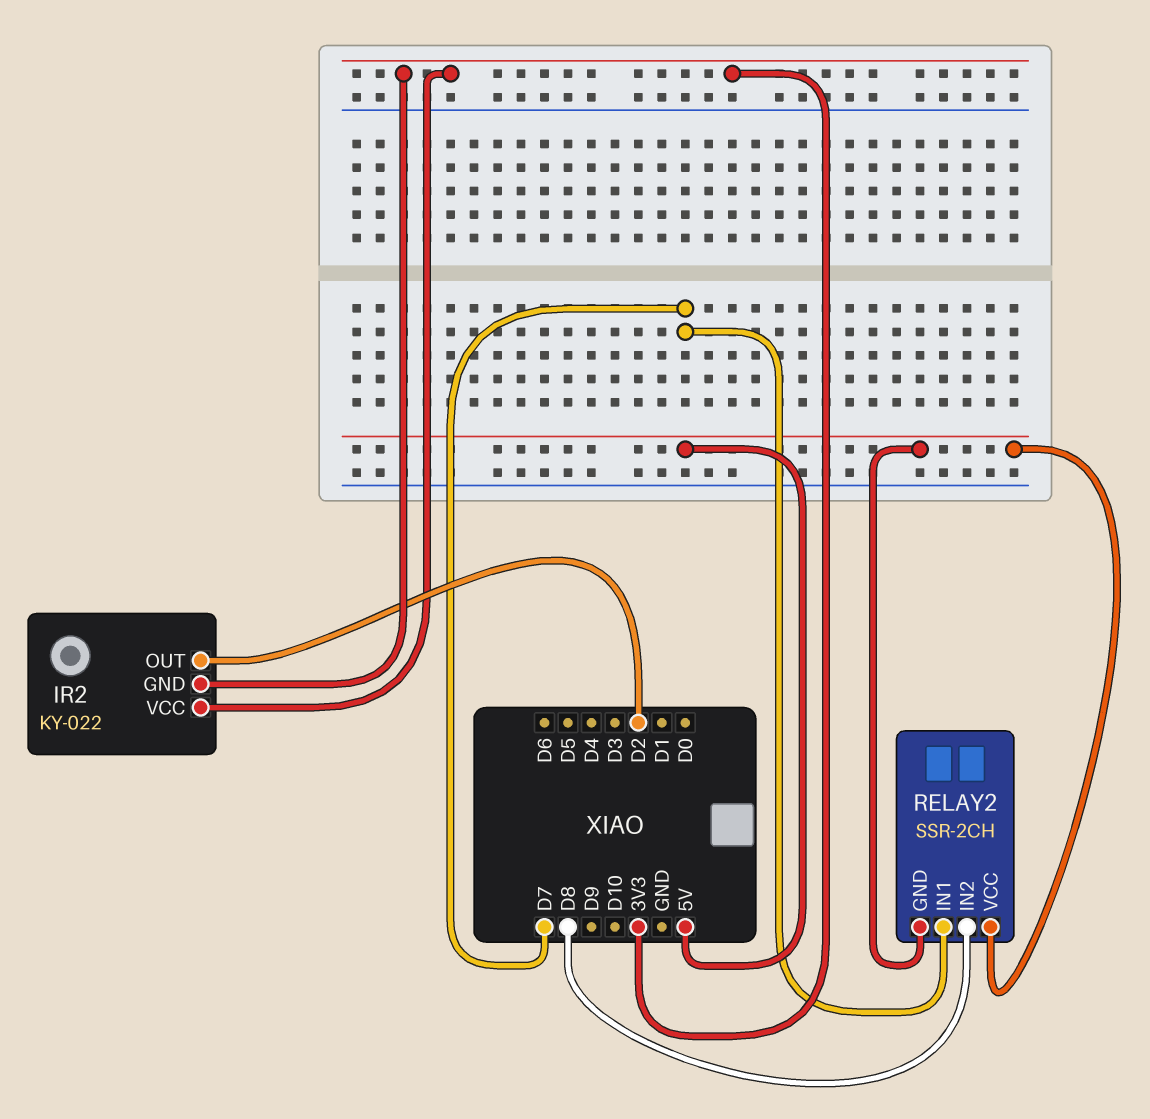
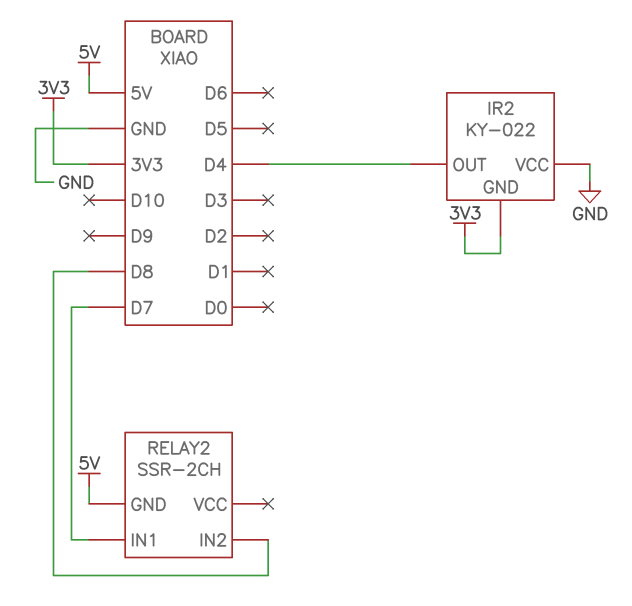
IR2 pin OUT: D2 -> D4
IR2 pin VCC: 3V3 -> GND
RELAY2 pin VCC: 5V -> none

